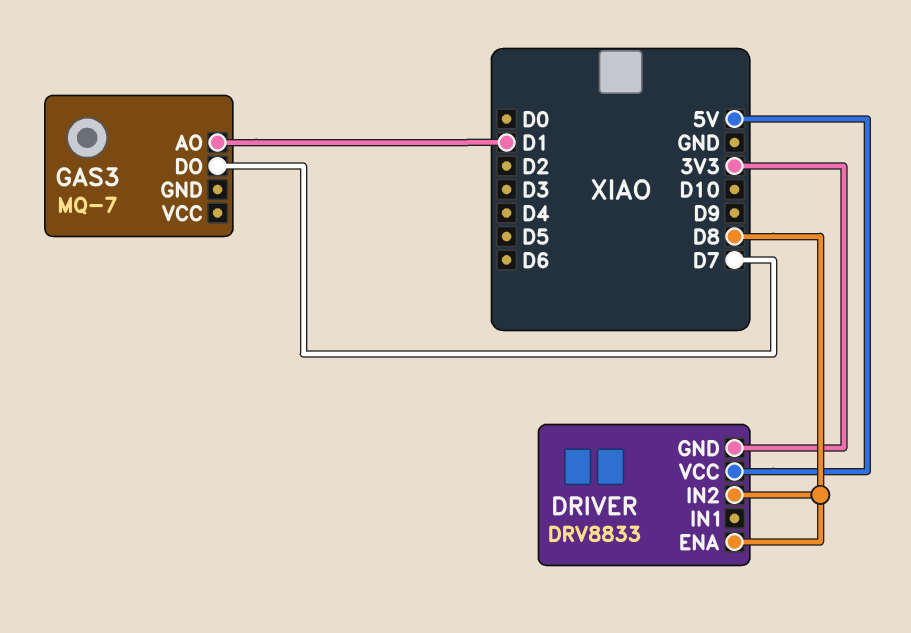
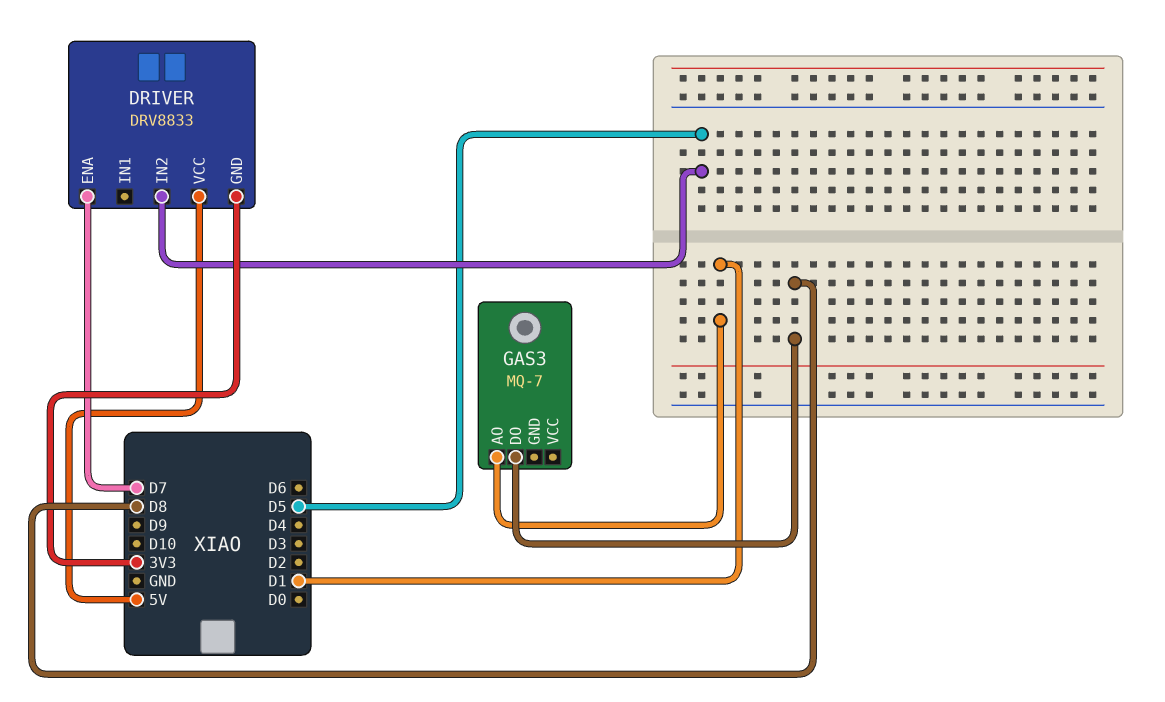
DRIVER pin ENA: D8 -> D7
DRIVER pin IN2: D8 -> D5
GAS3 pin DO: D7 -> D8

